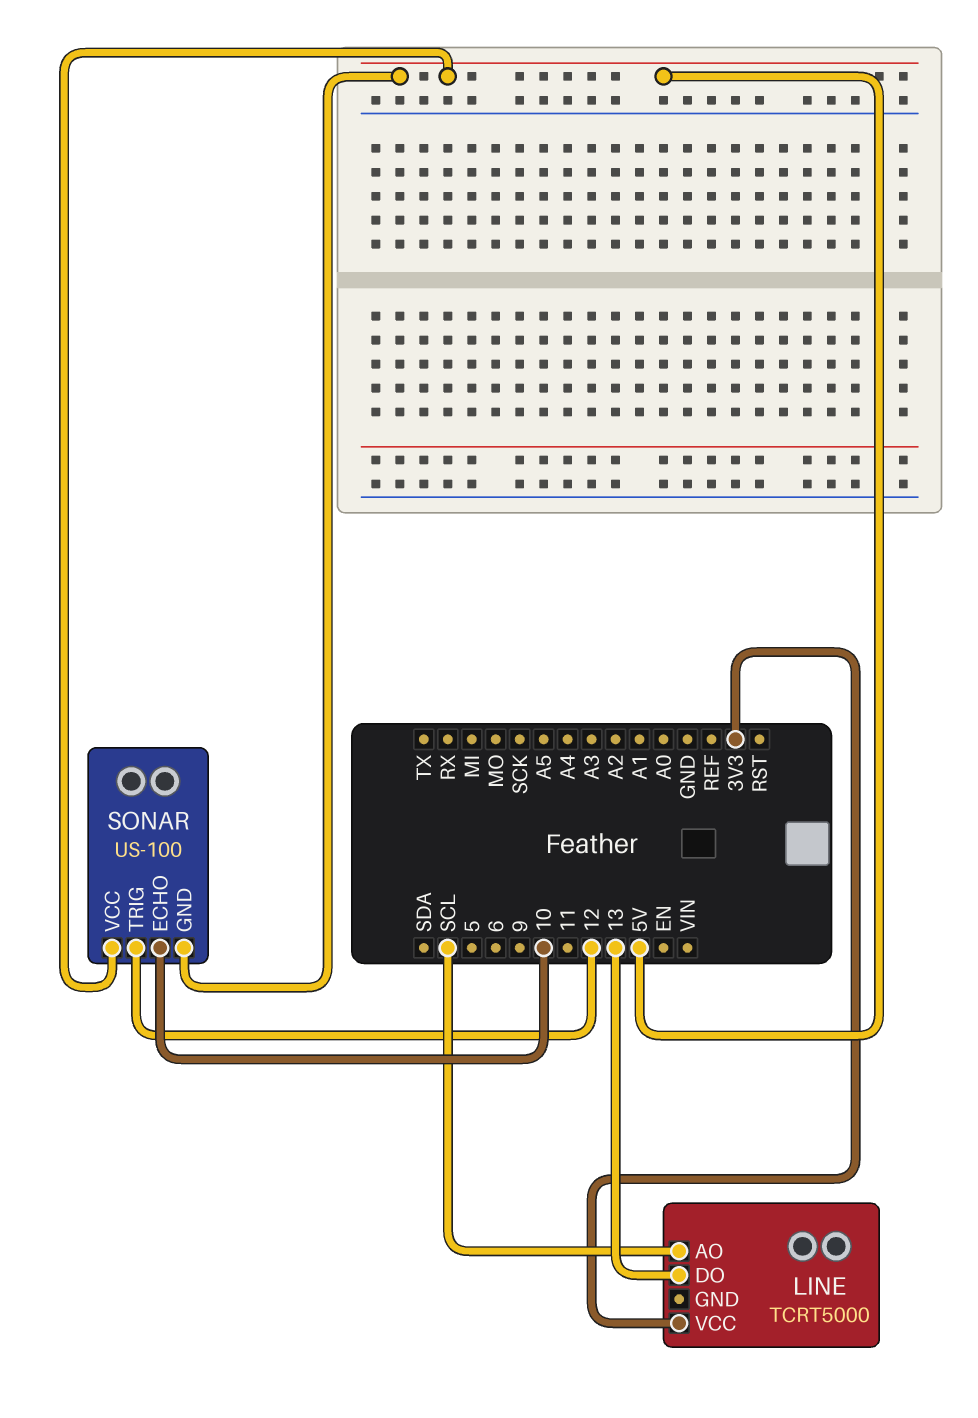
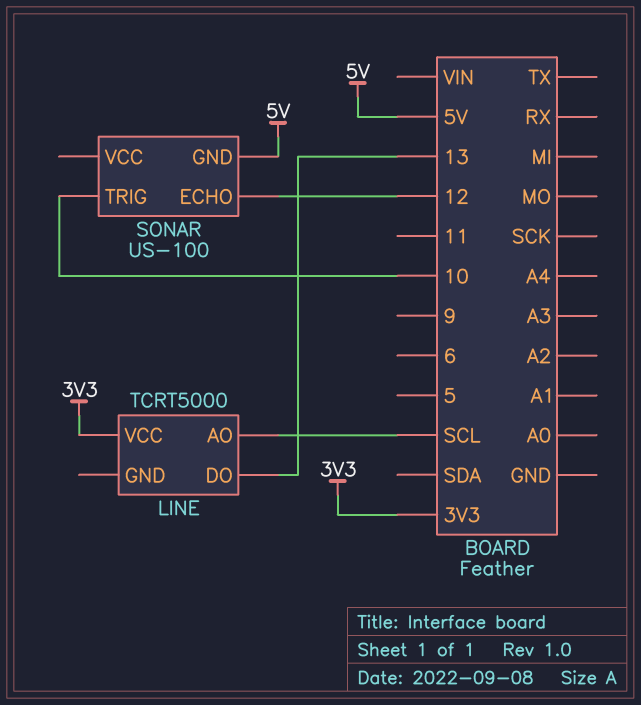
SONAR pin ECHO: 10 -> 12
SONAR pin TRIG: 12 -> 10
SONAR pin VCC: 5V -> none

